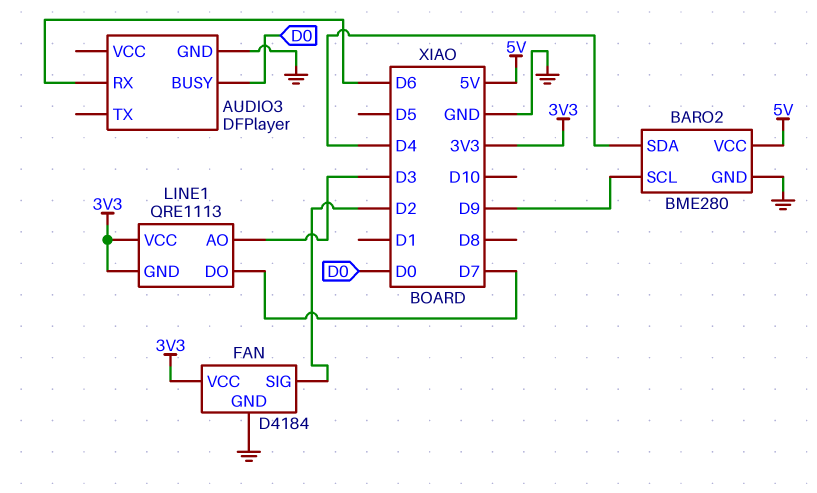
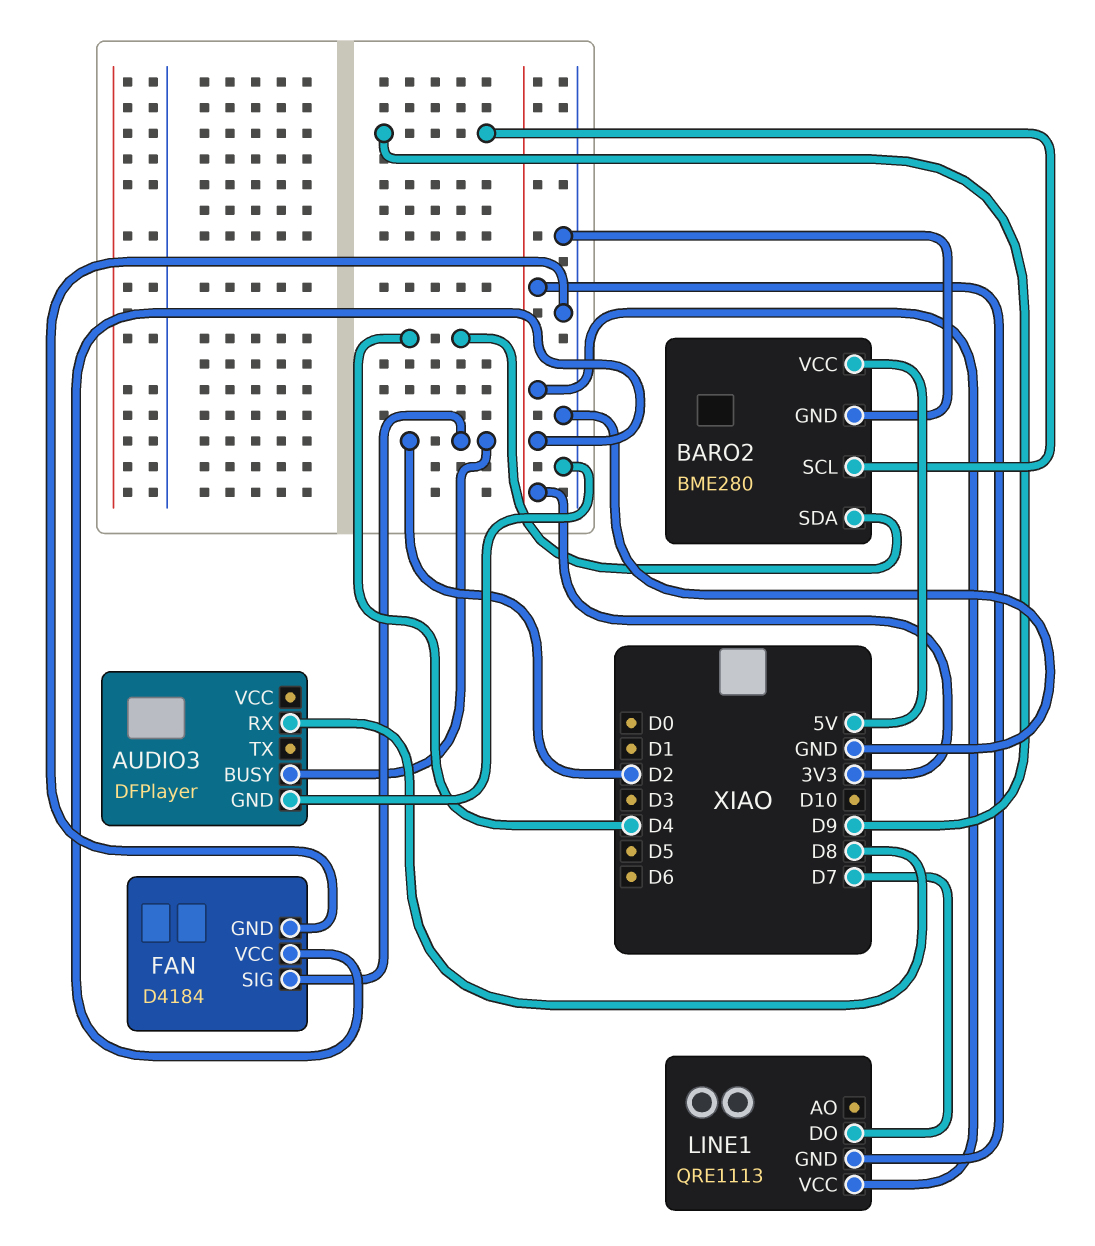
AUDIO3 pin BUSY: D0 -> D2
AUDIO3 pin RX: D6 -> D8
LINE1 pin AO: D3 -> none

